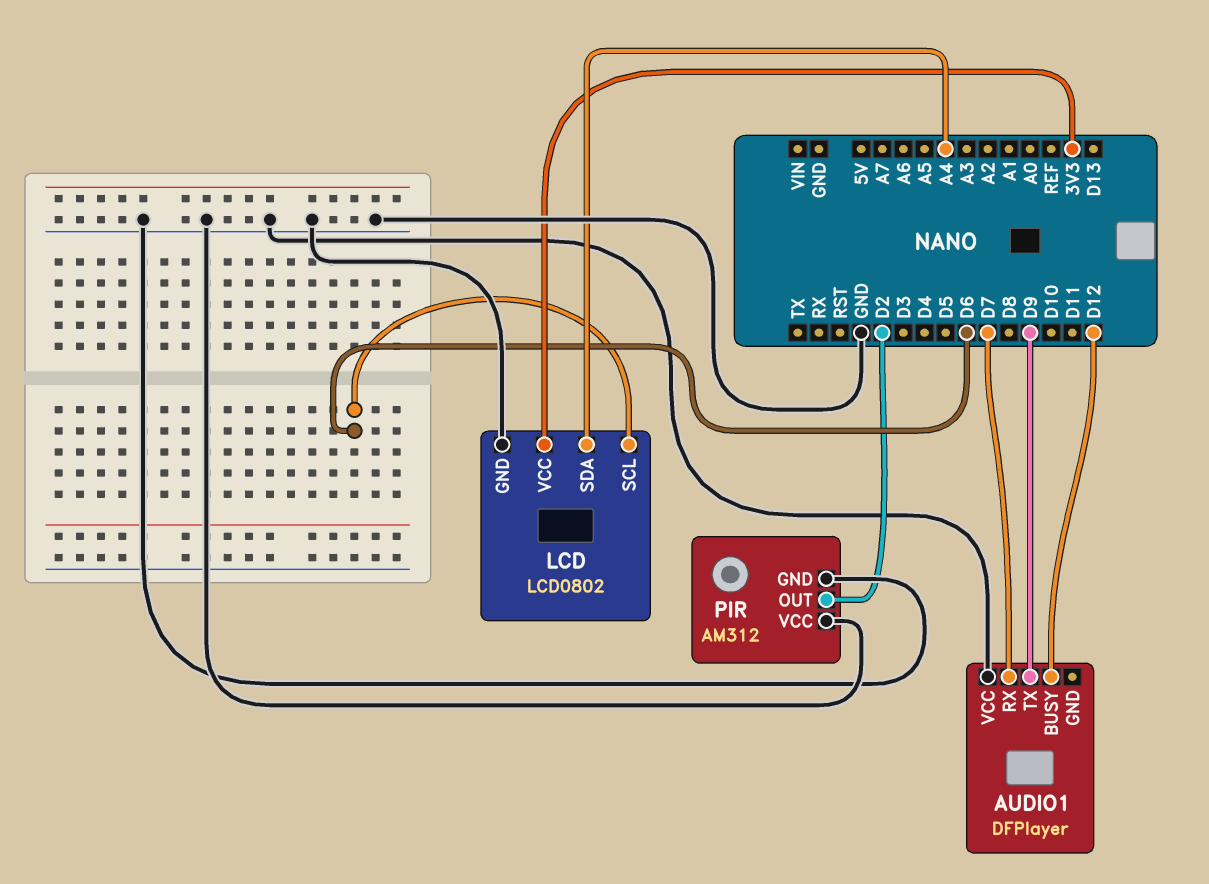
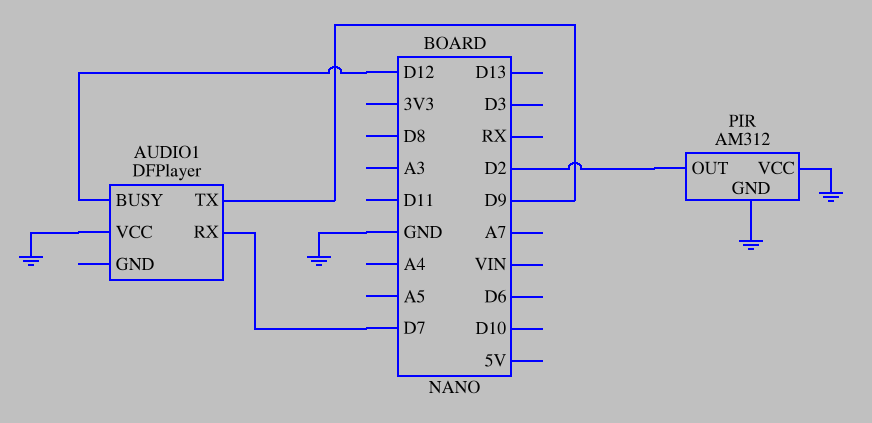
LCD: LCD0802 -> none
LCD pin GND: GND -> none
LCD pin SCL: D6 -> none
LCD pin SDA: A4 -> none
LCD pin VCC: 3V3 -> none

